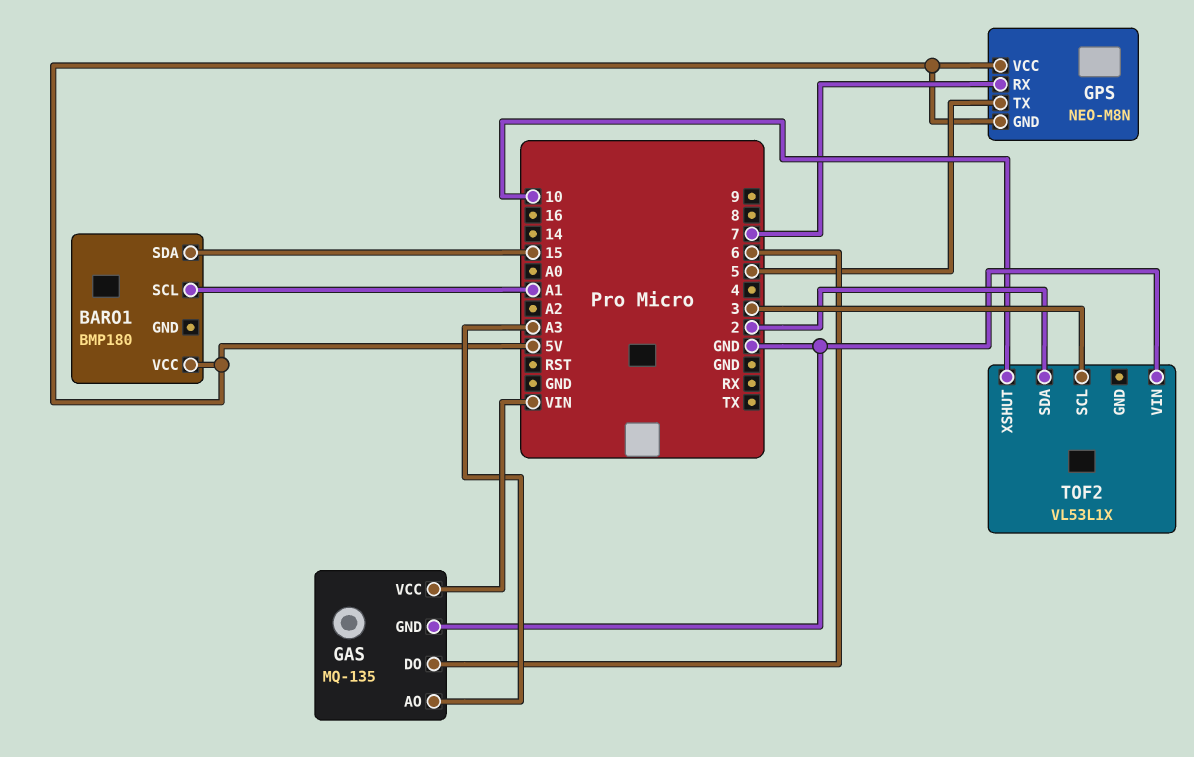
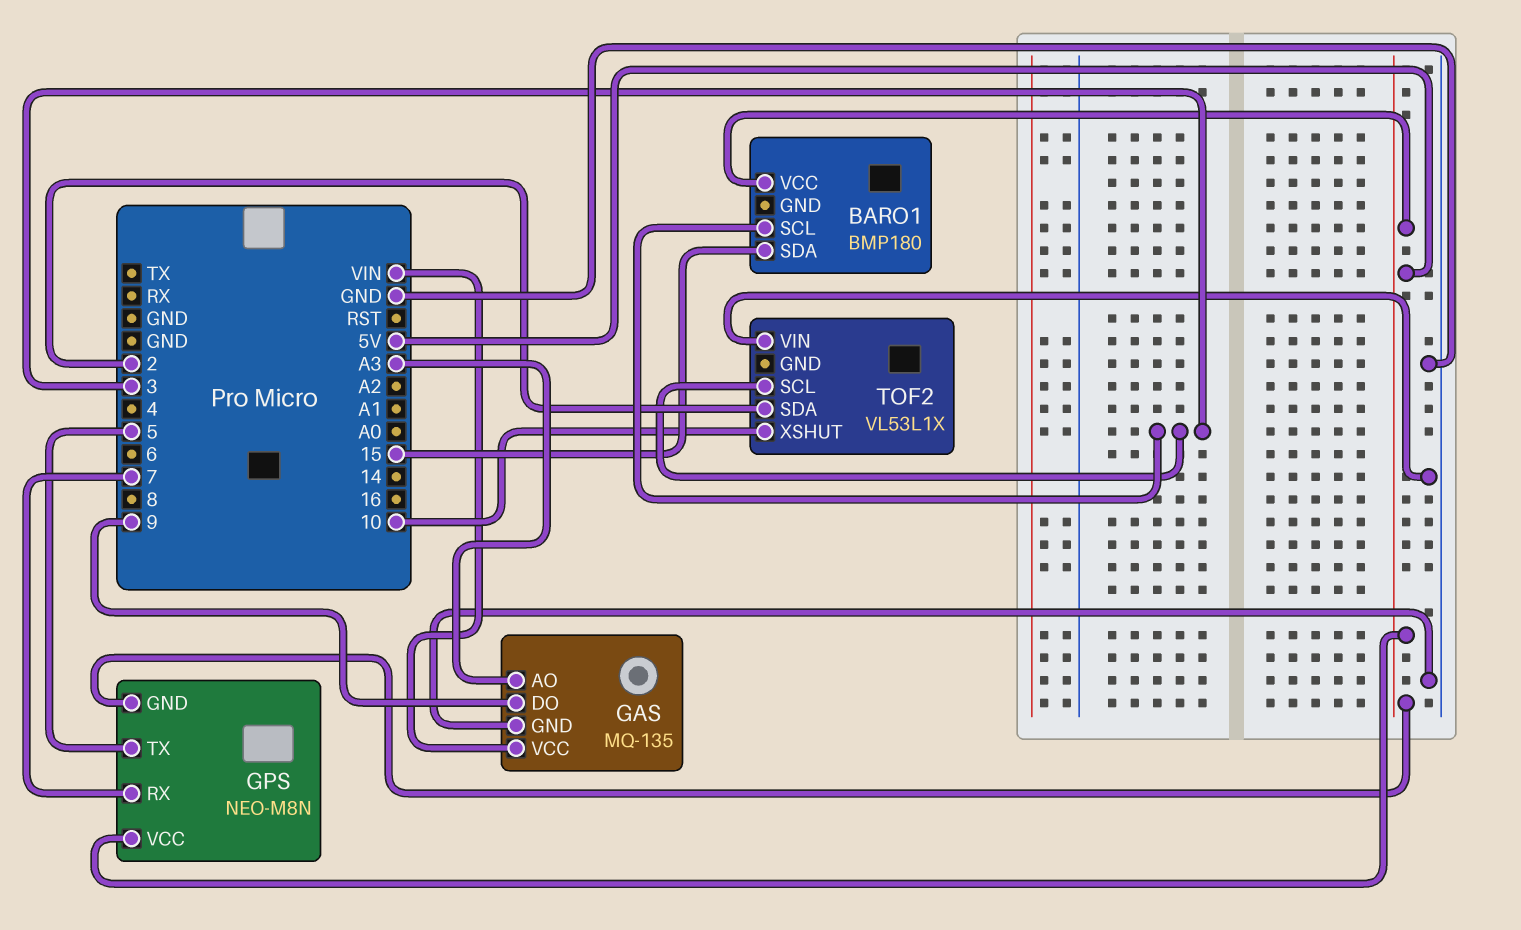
BARO1 pin SCL: A1 -> 3
GAS pin DO: 6 -> 9

